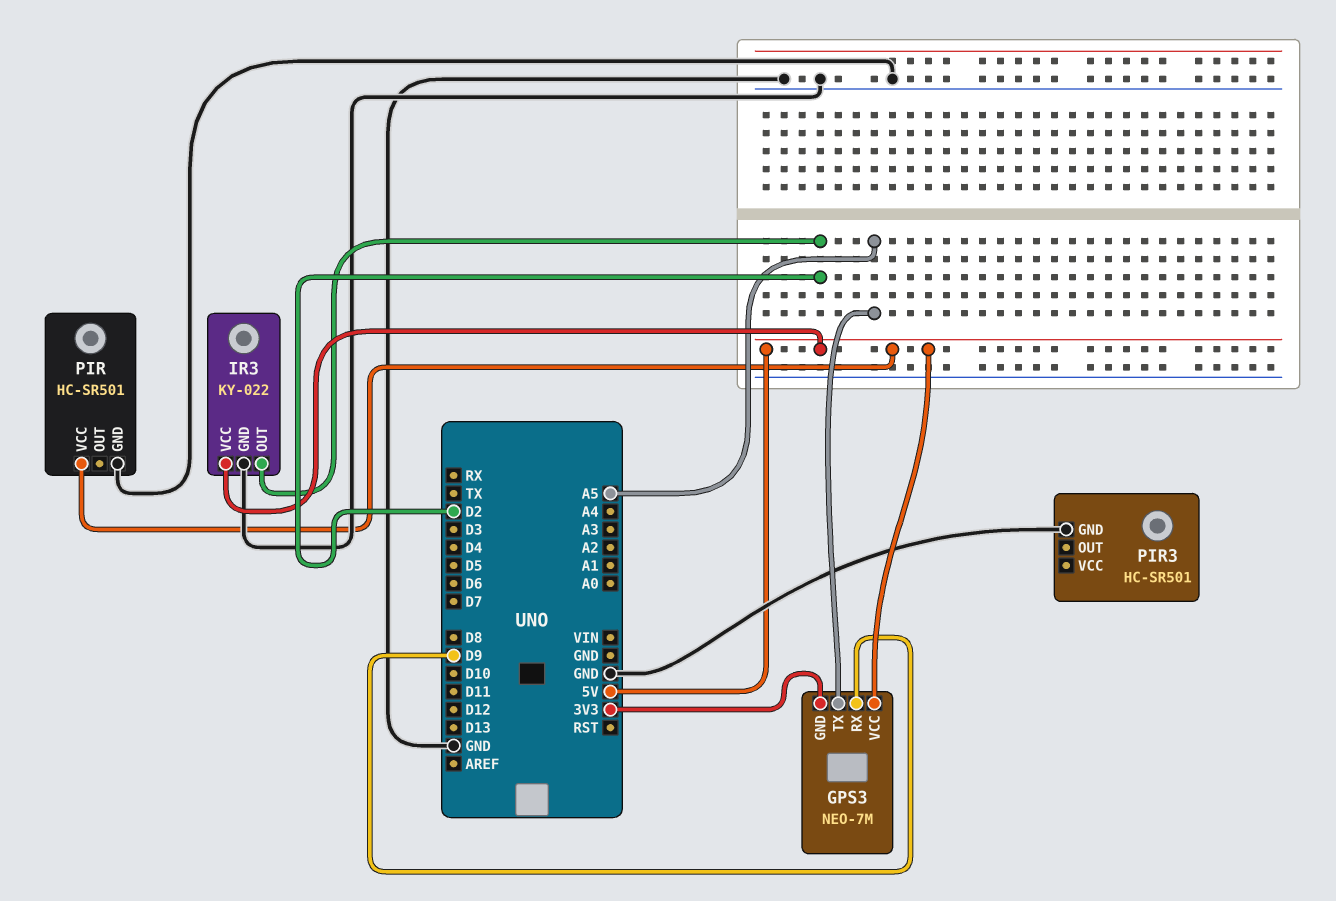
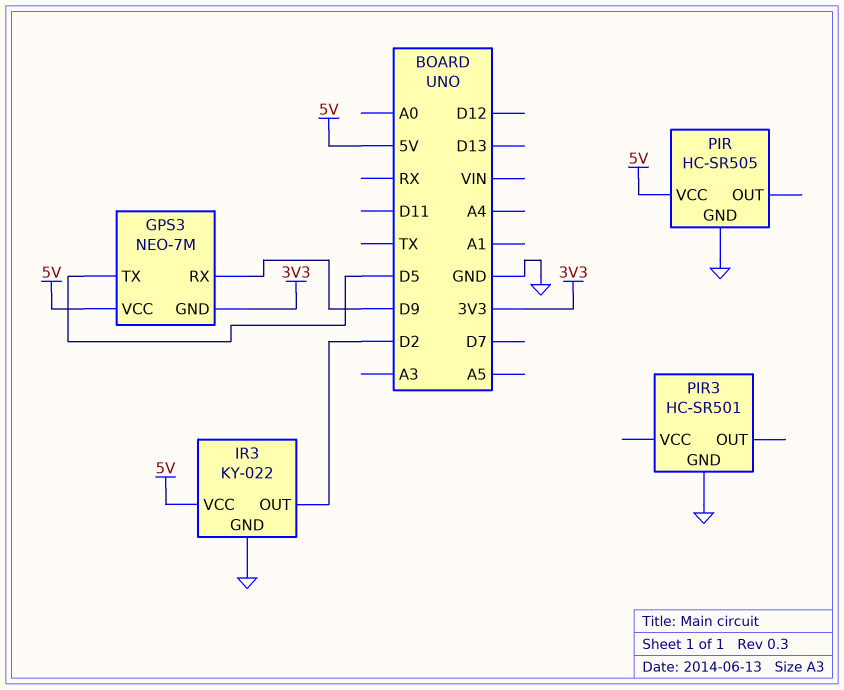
GPS3 pin TX: A5 -> D5
PIR: HC-SR501 -> HC-SR505

